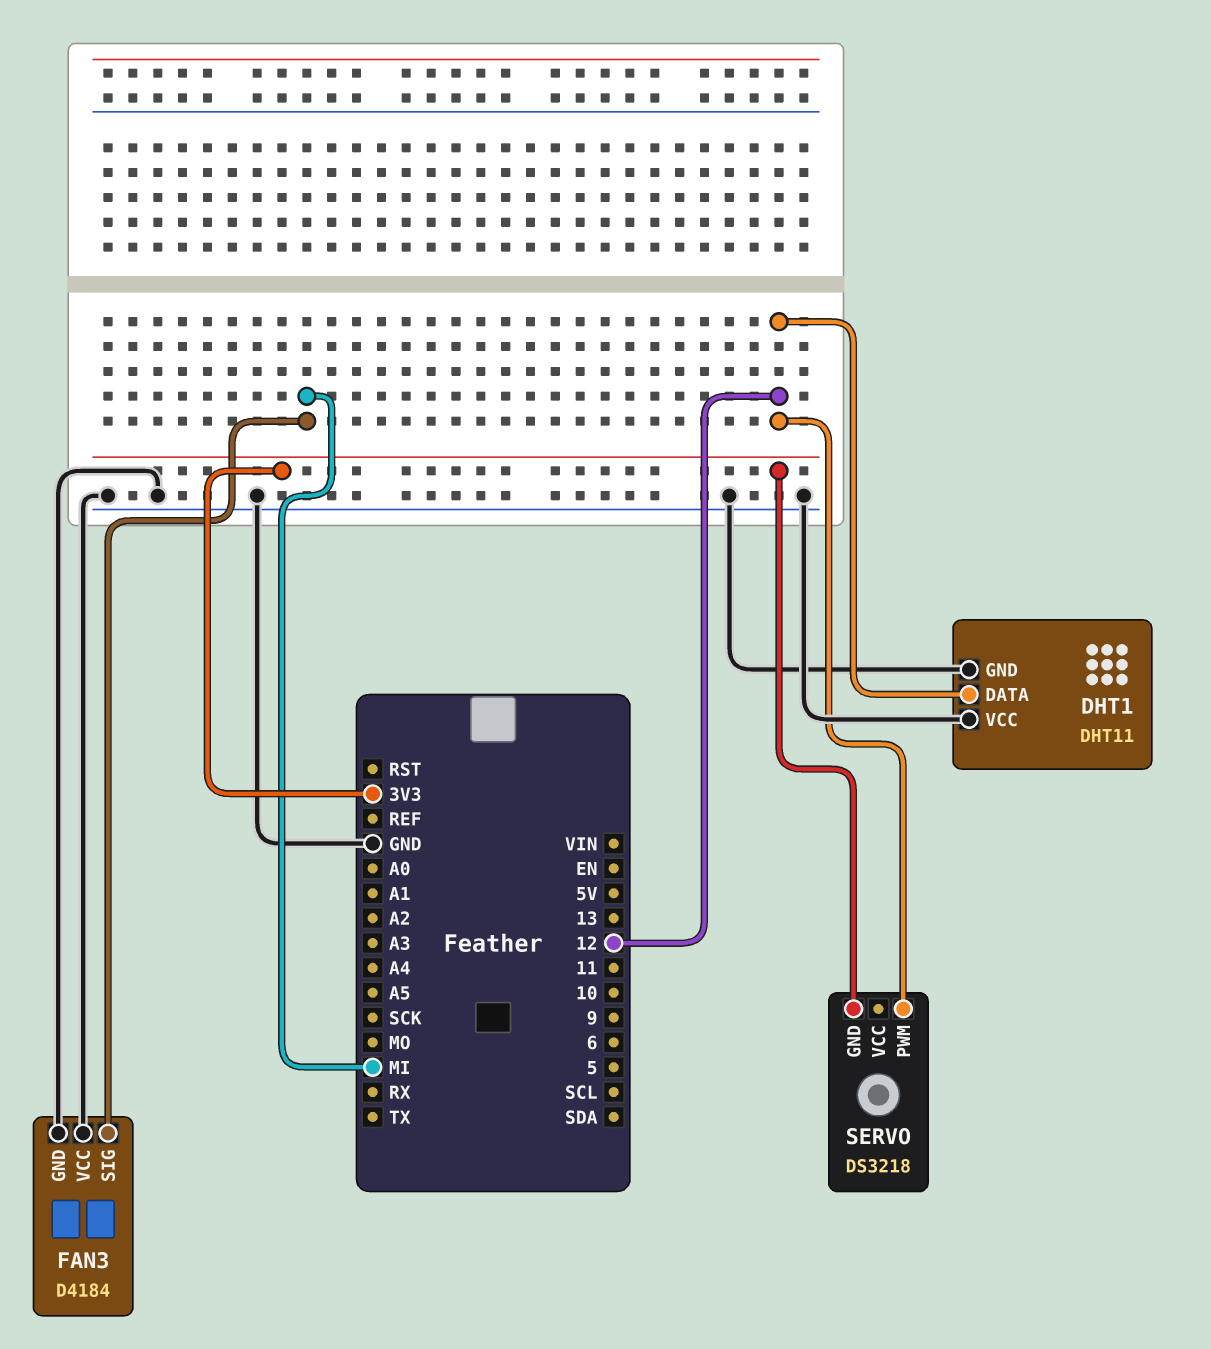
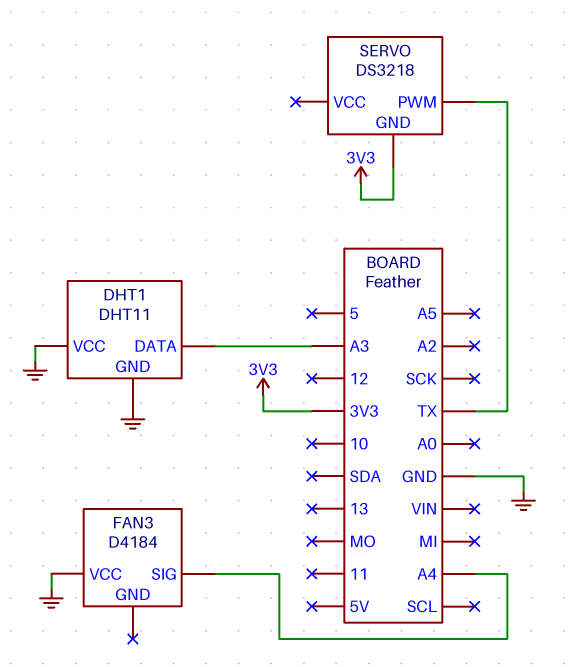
DHT1 pin DATA: 12 -> A3
FAN3 pin GND: GND -> none
FAN3 pin SIG: MI -> A4
SERVO pin PWM: 12 -> TX

